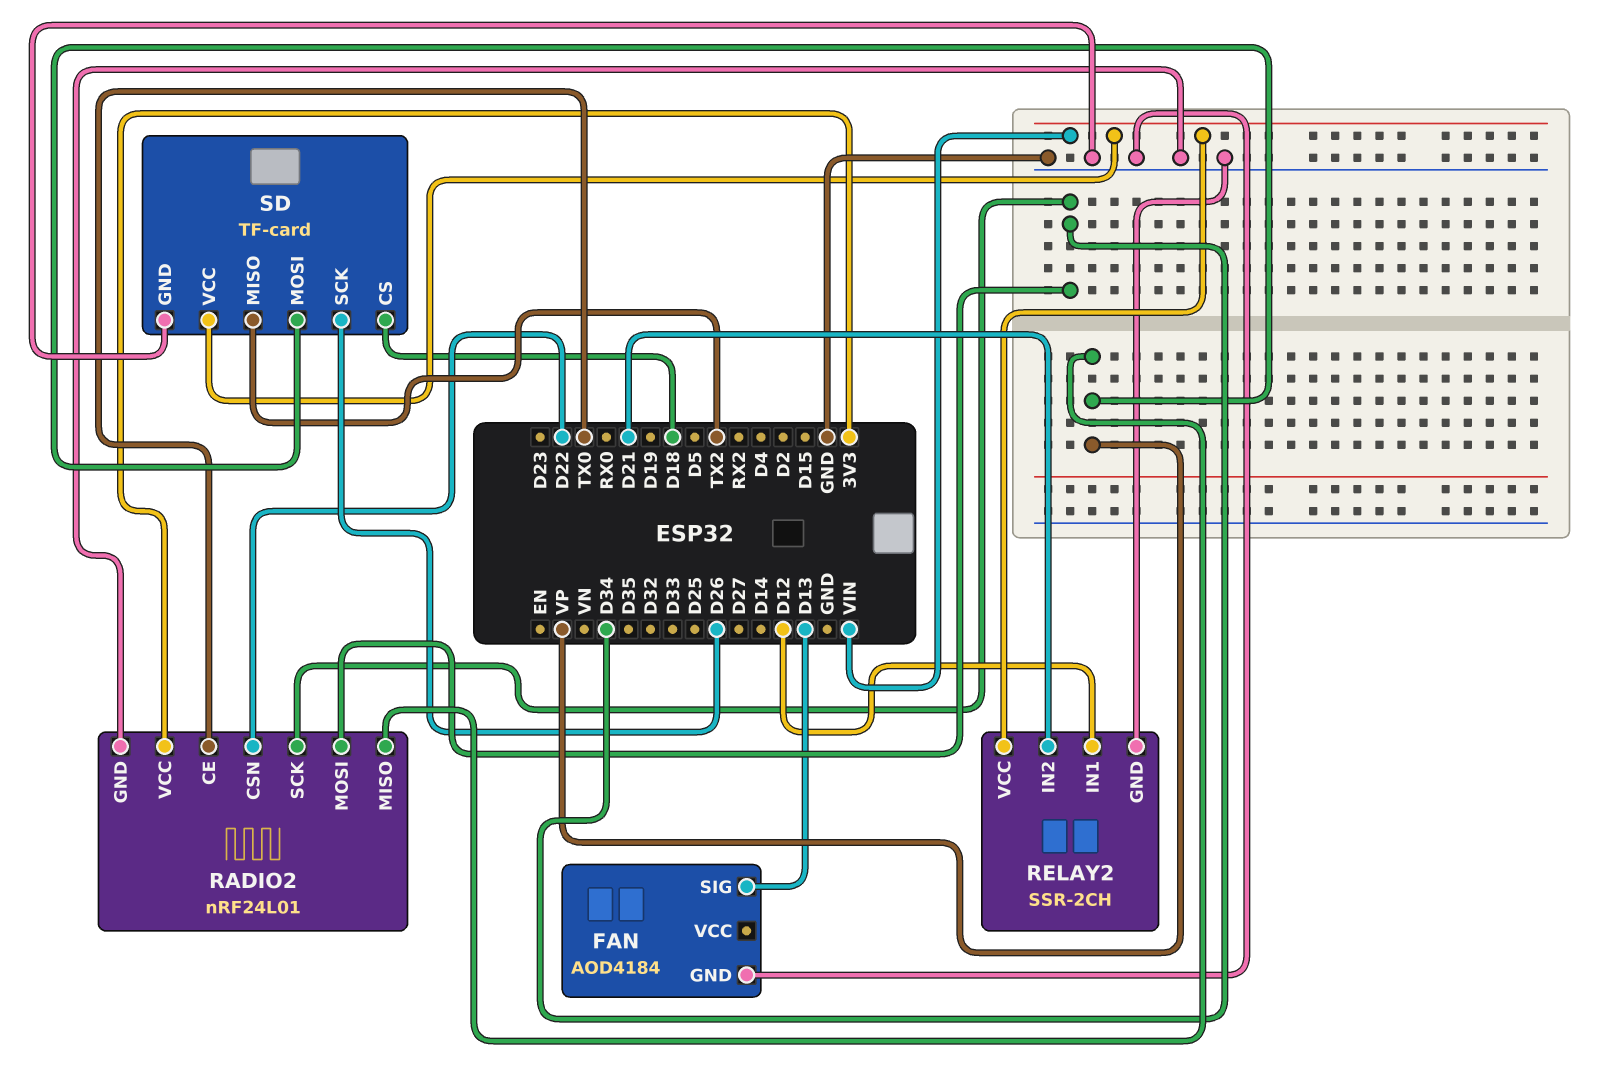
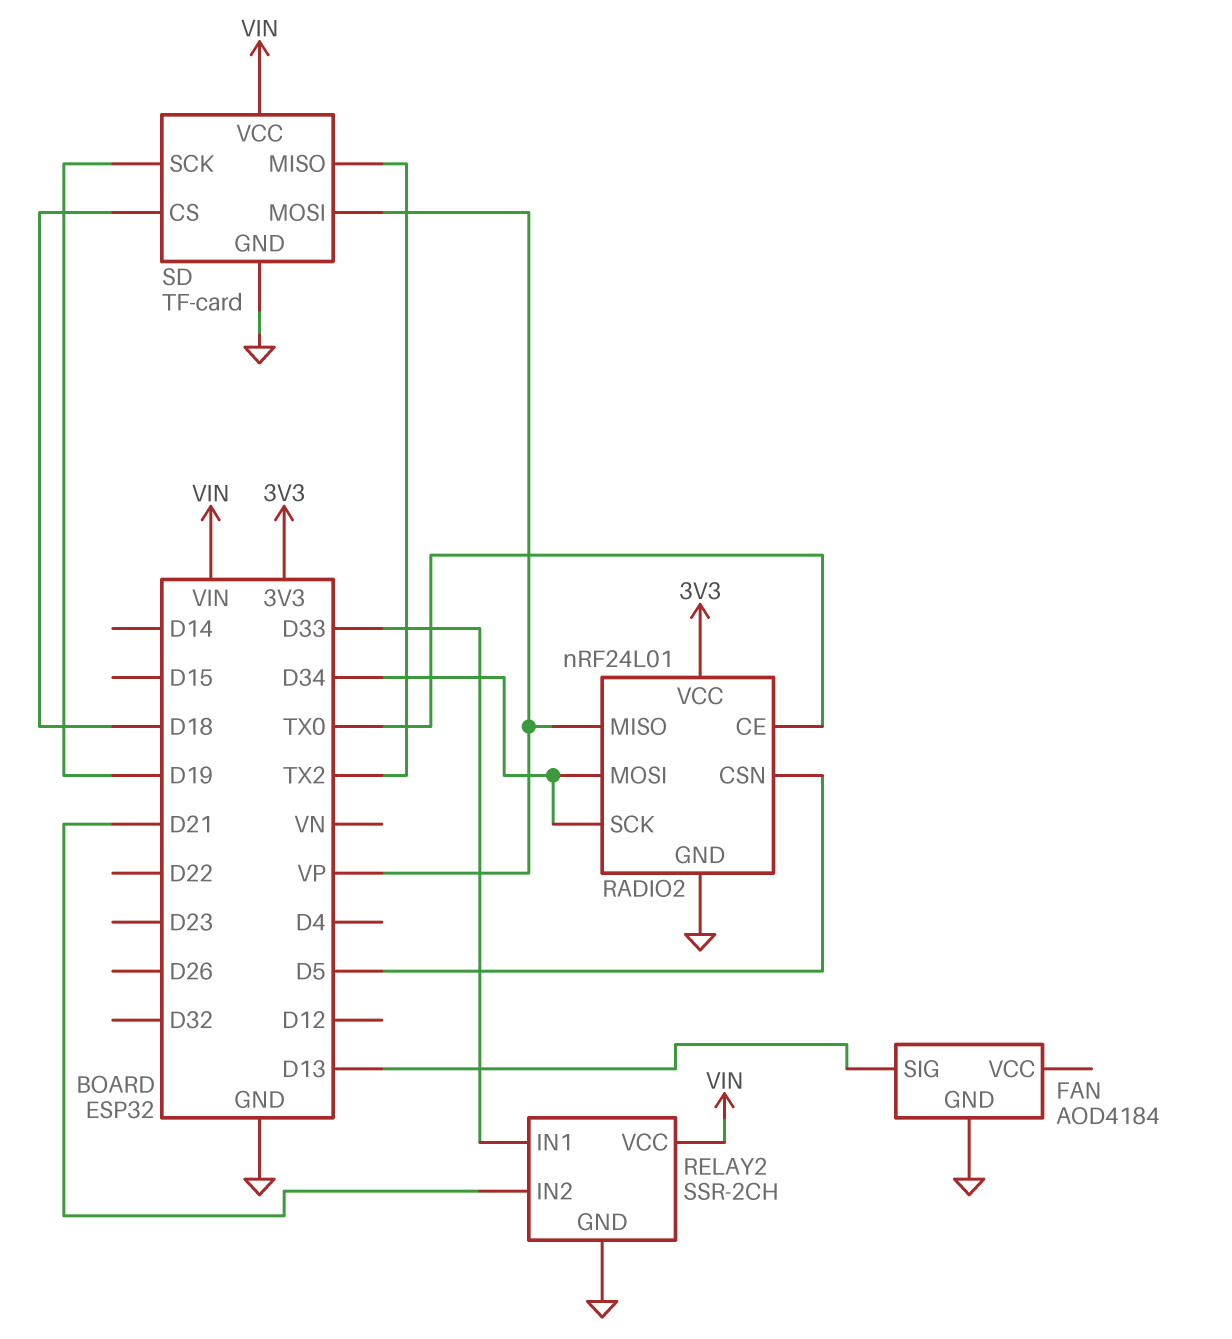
RADIO2 pin CSN: D22 -> D5
RELAY2 pin IN1: D12 -> D33
SD pin SCK: D26 -> D19

